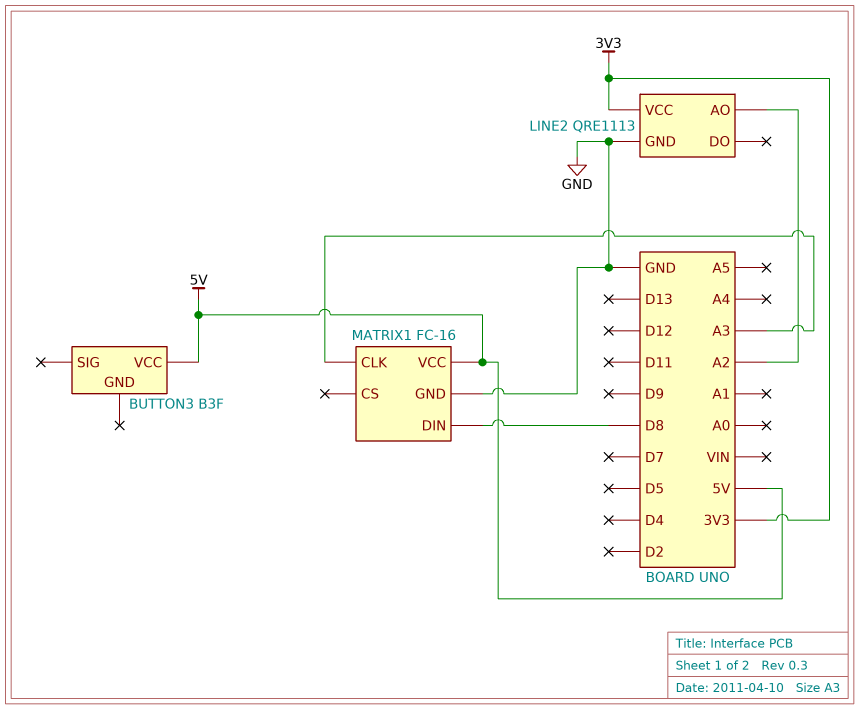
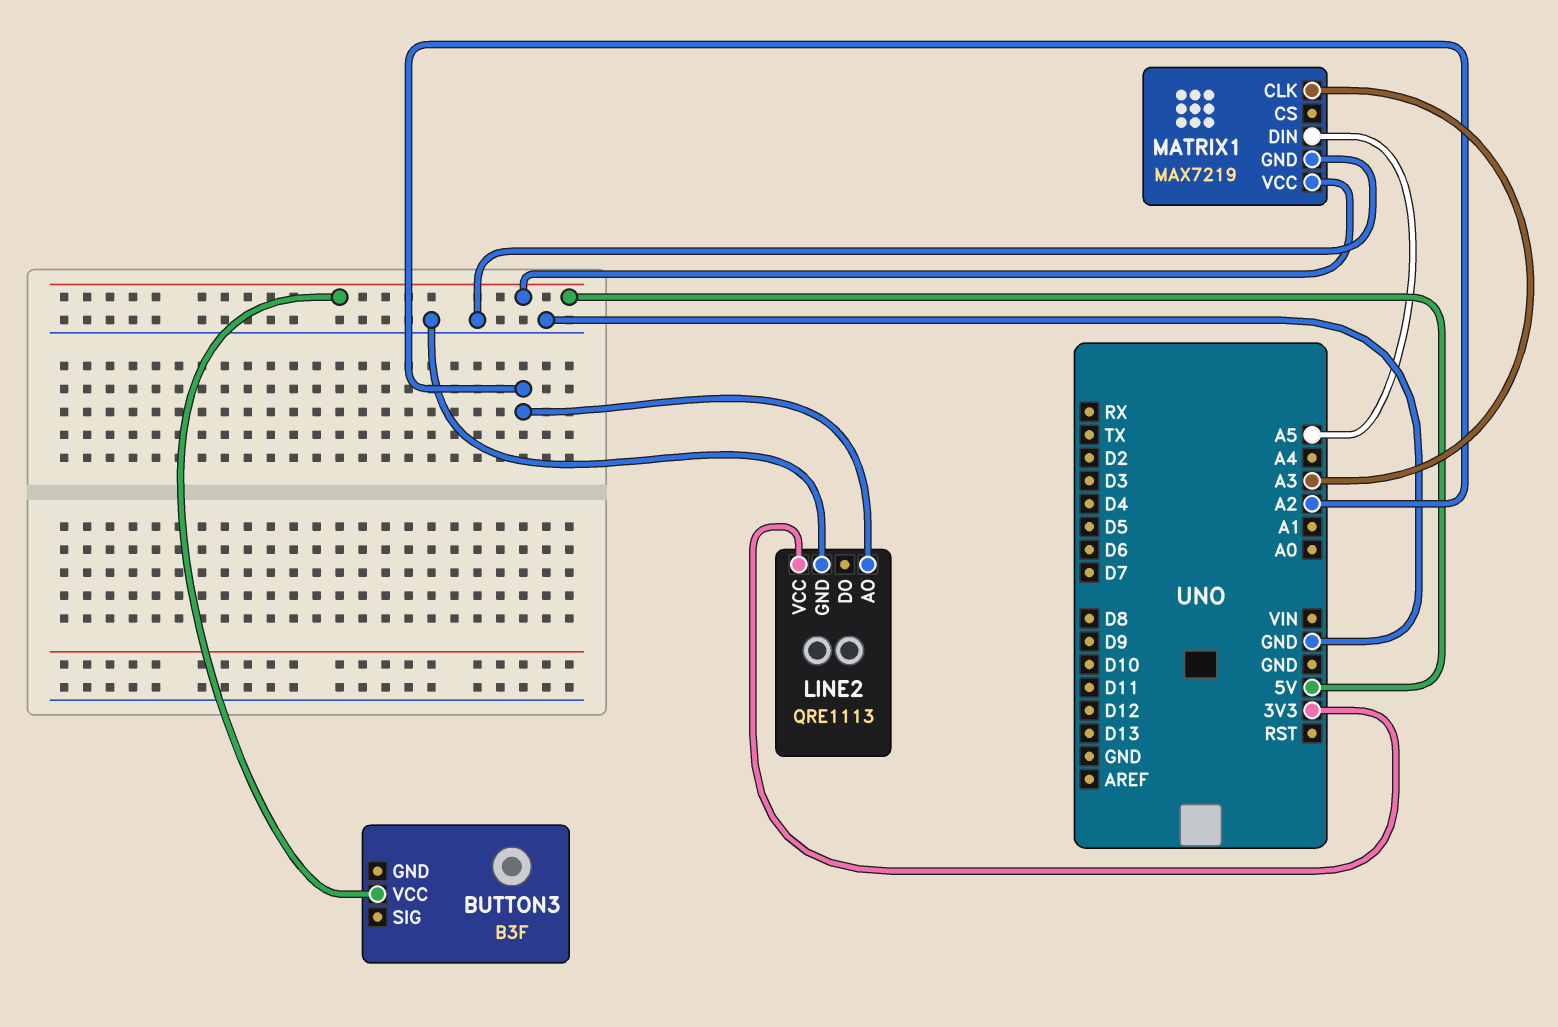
MATRIX1: FC-16 -> MAX7219
MATRIX1 pin DIN: D8 -> A5

